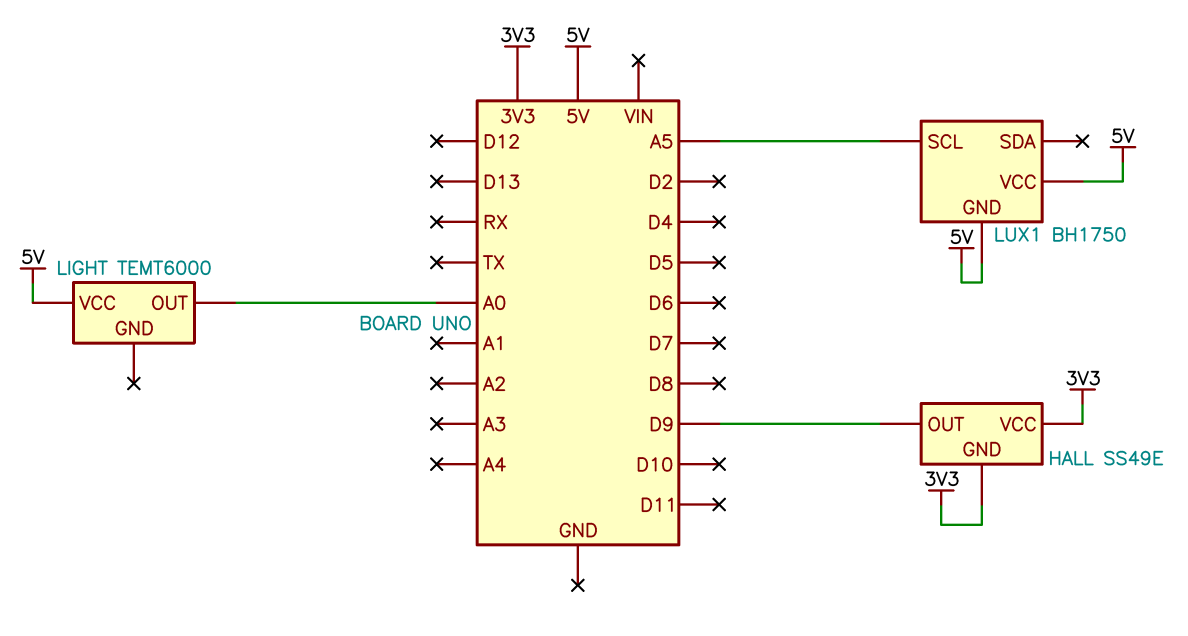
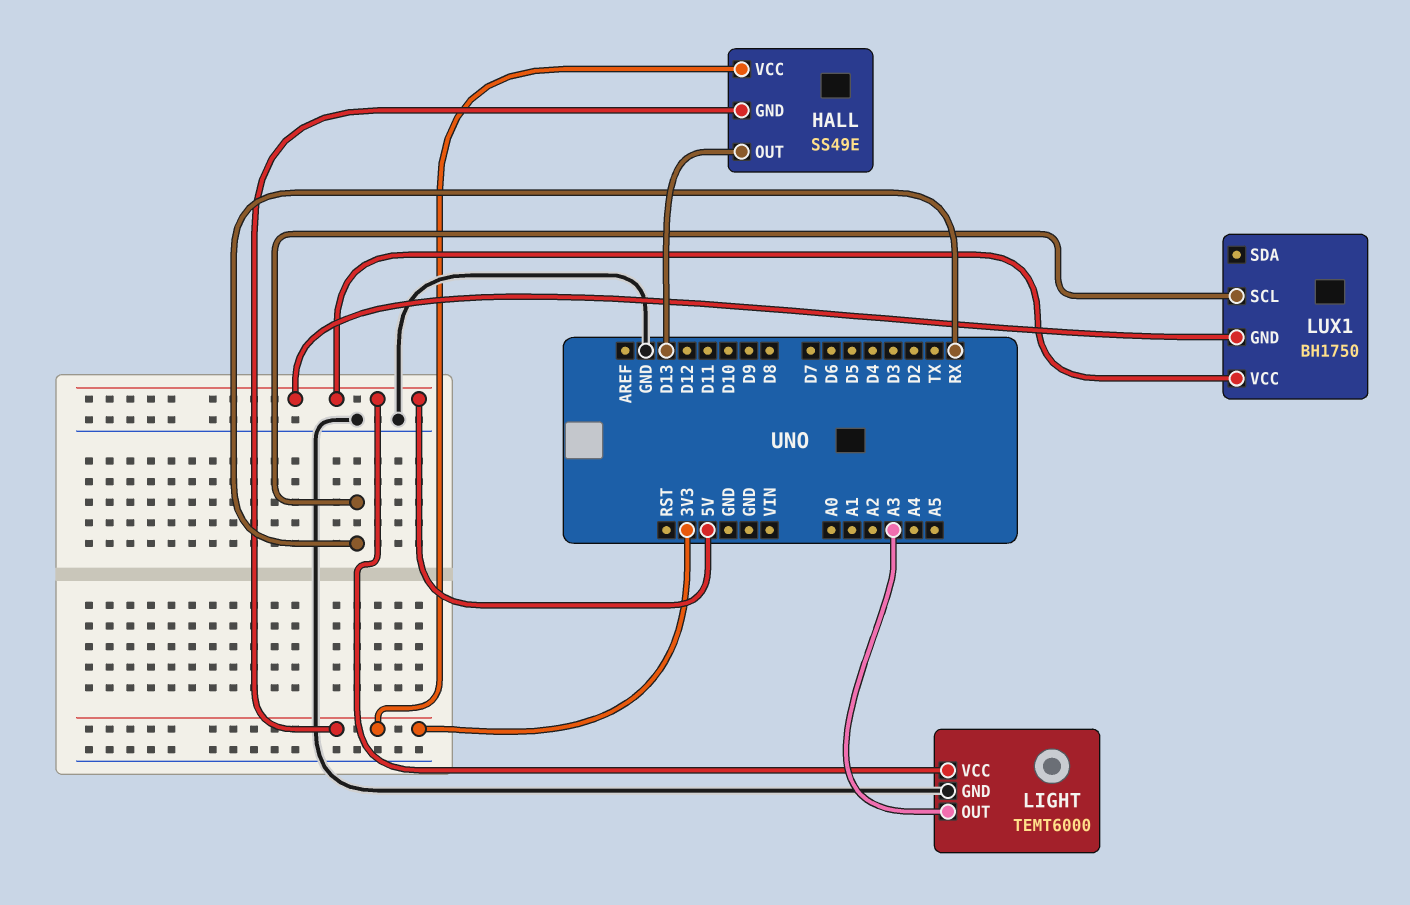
HALL pin OUT: D9 -> D13
LIGHT pin GND: none -> GND
LIGHT pin OUT: A0 -> A3
LUX1 pin SCL: A5 -> RX

